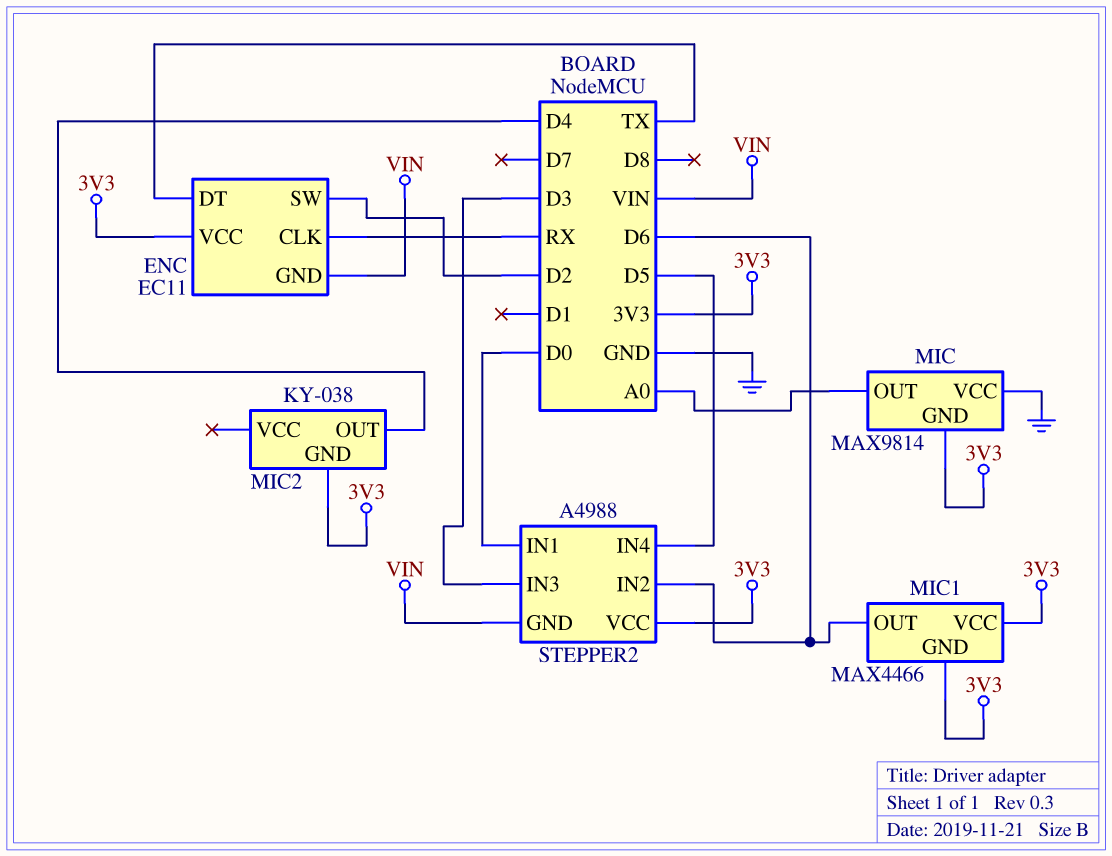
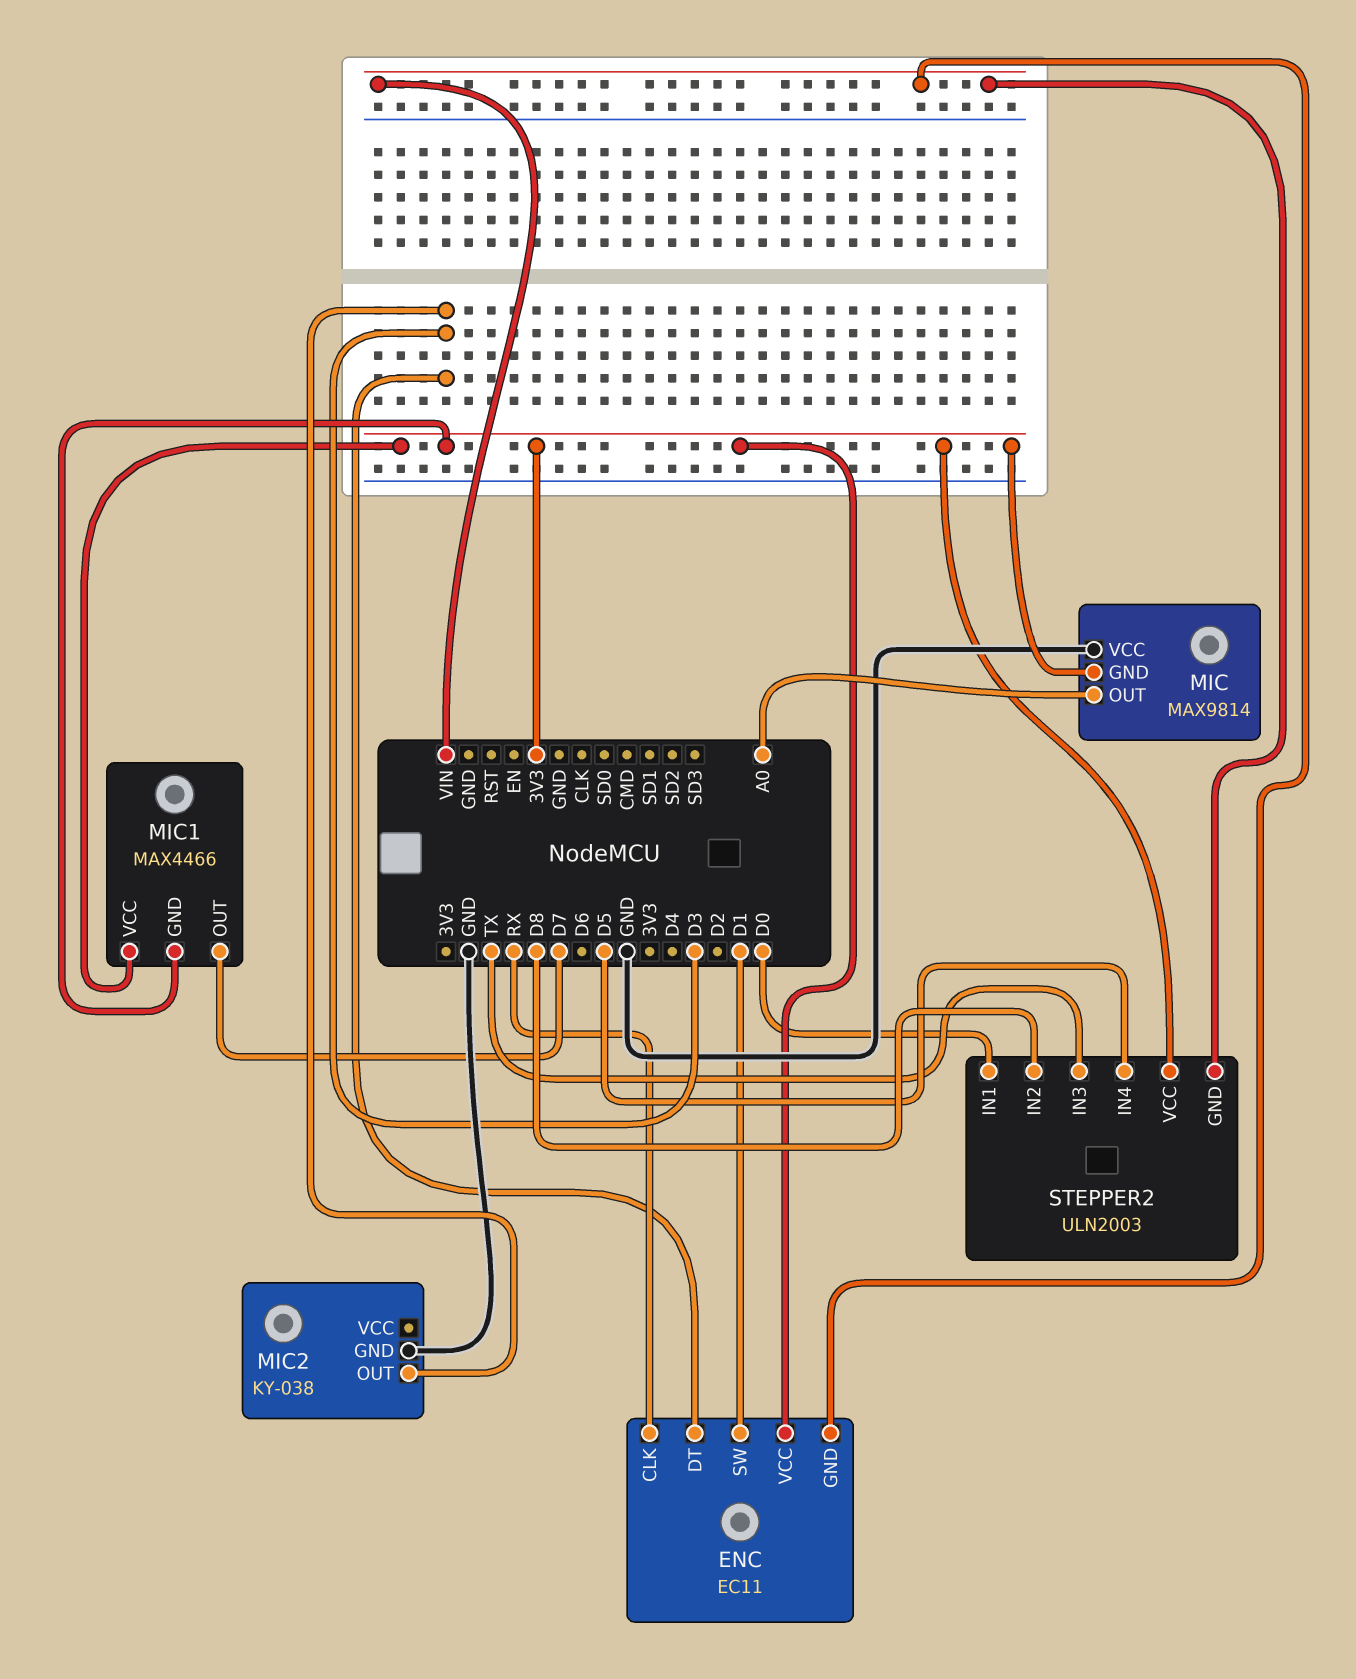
ENC pin DT: TX -> D3
ENC pin SW: D2 -> D1
MIC1 pin OUT: D6 -> D7
MIC2 pin GND: 3V3 -> GND
MIC2 pin OUT: D4 -> D3
STEPPER2: A4988 -> ULN2003
STEPPER2 pin IN2: D6 -> D8
STEPPER2 pin IN3: D3 -> TX

